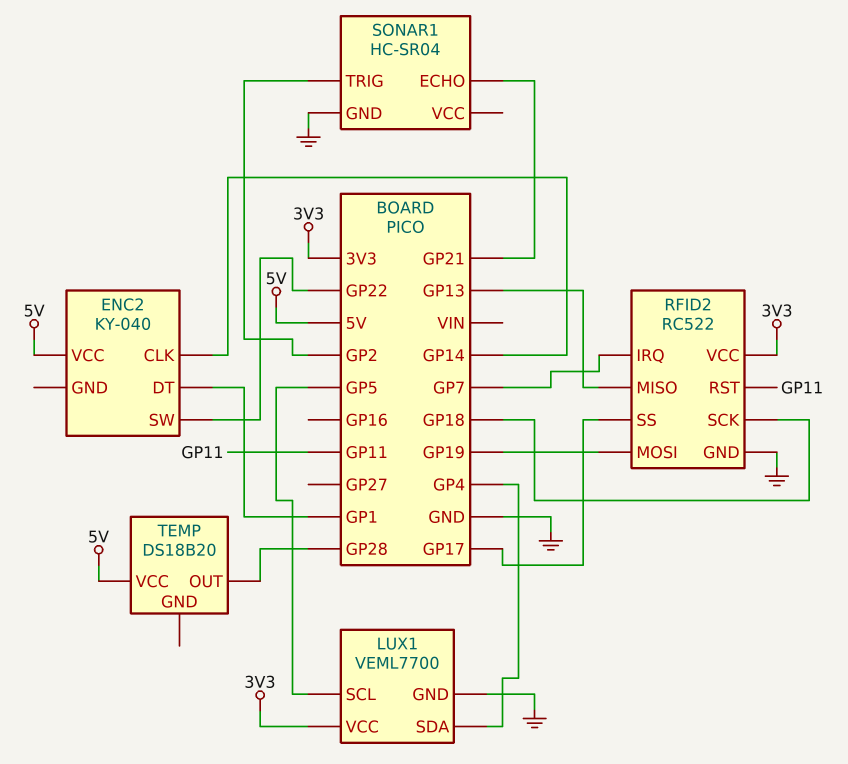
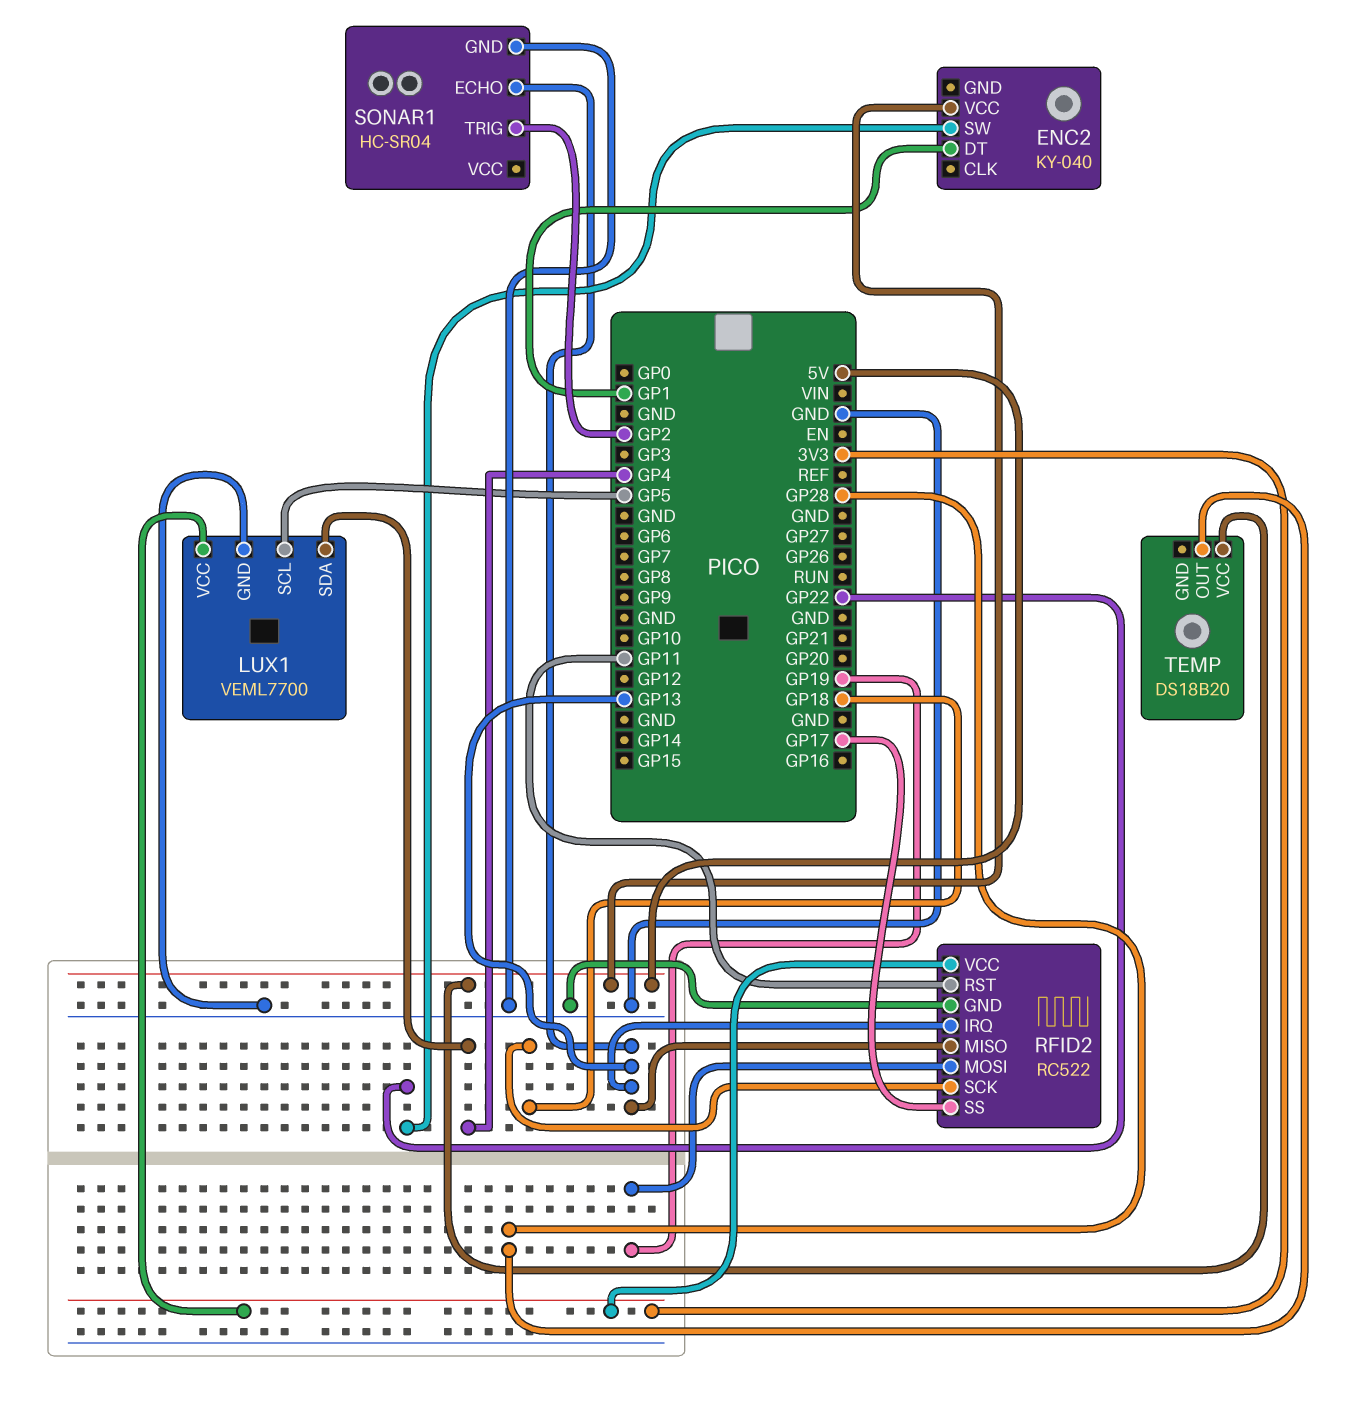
ENC2 pin CLK: GP14 -> none
RFID2 pin IRQ: GP7 -> GP13
SONAR1 pin ECHO: GP21 -> GP13

